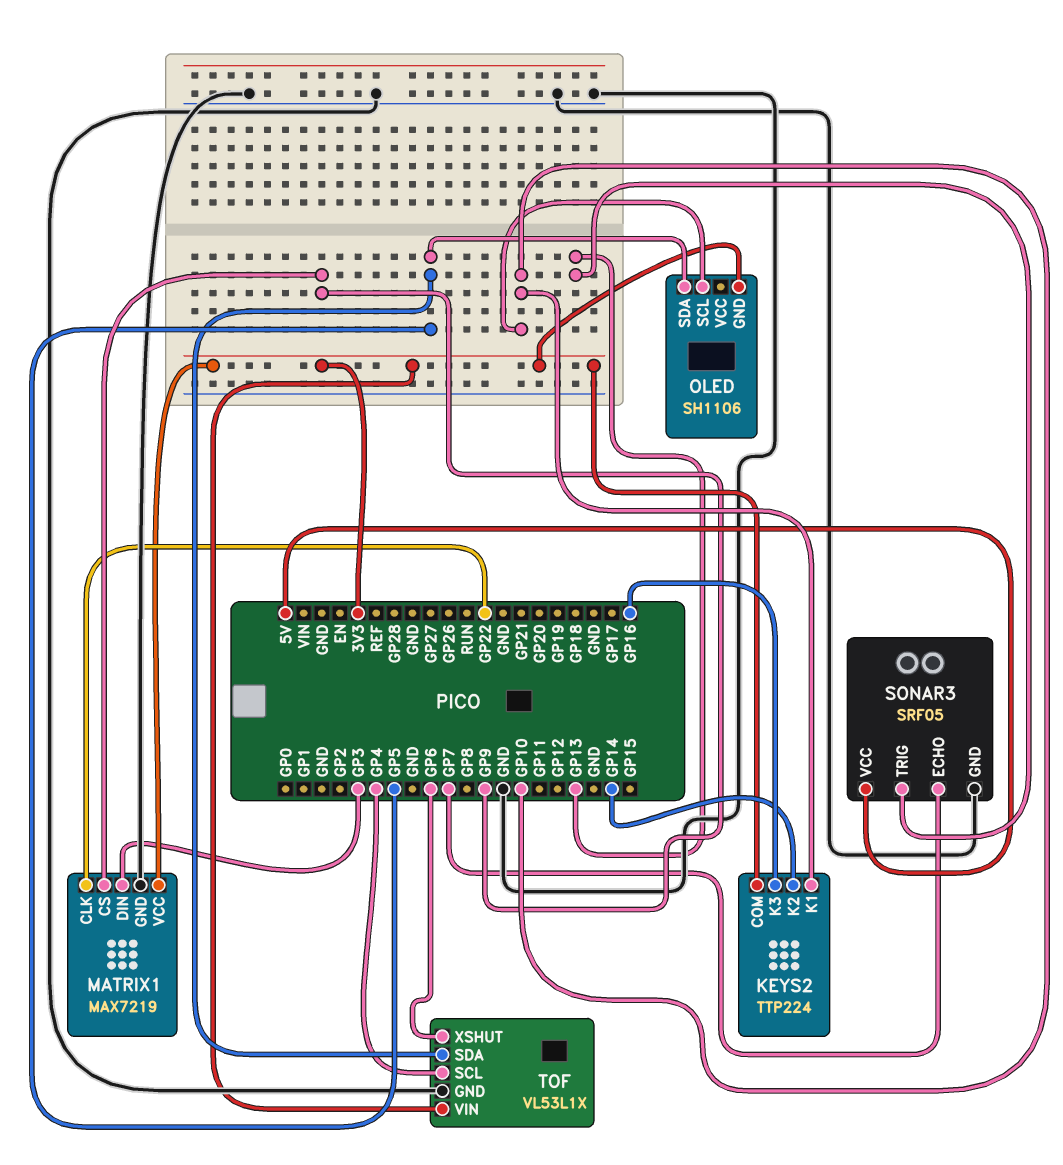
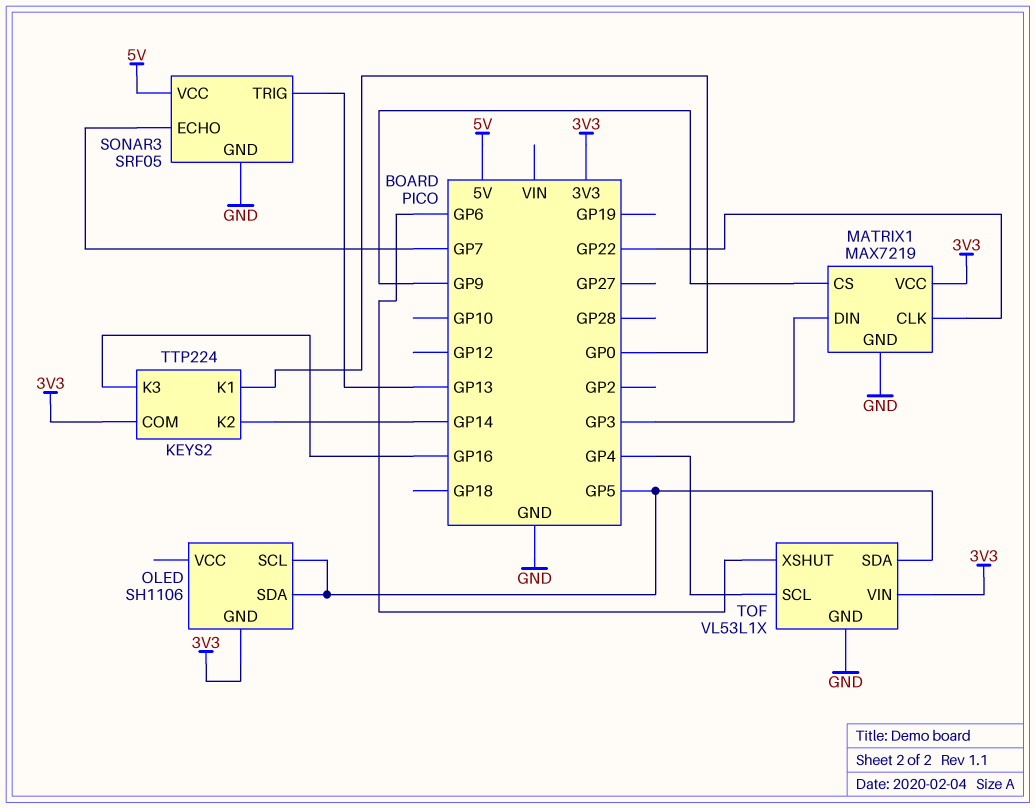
KEYS2 pin K1: GP10 -> GP0
OLED pin SCL: GP10 -> GP5

